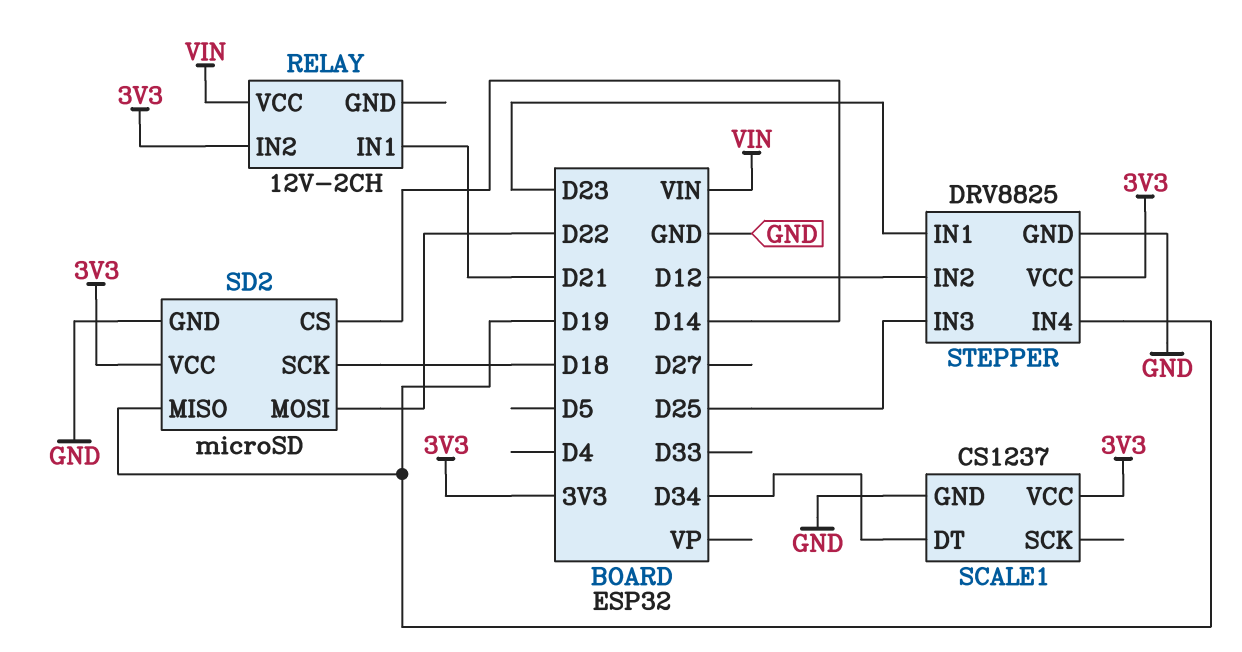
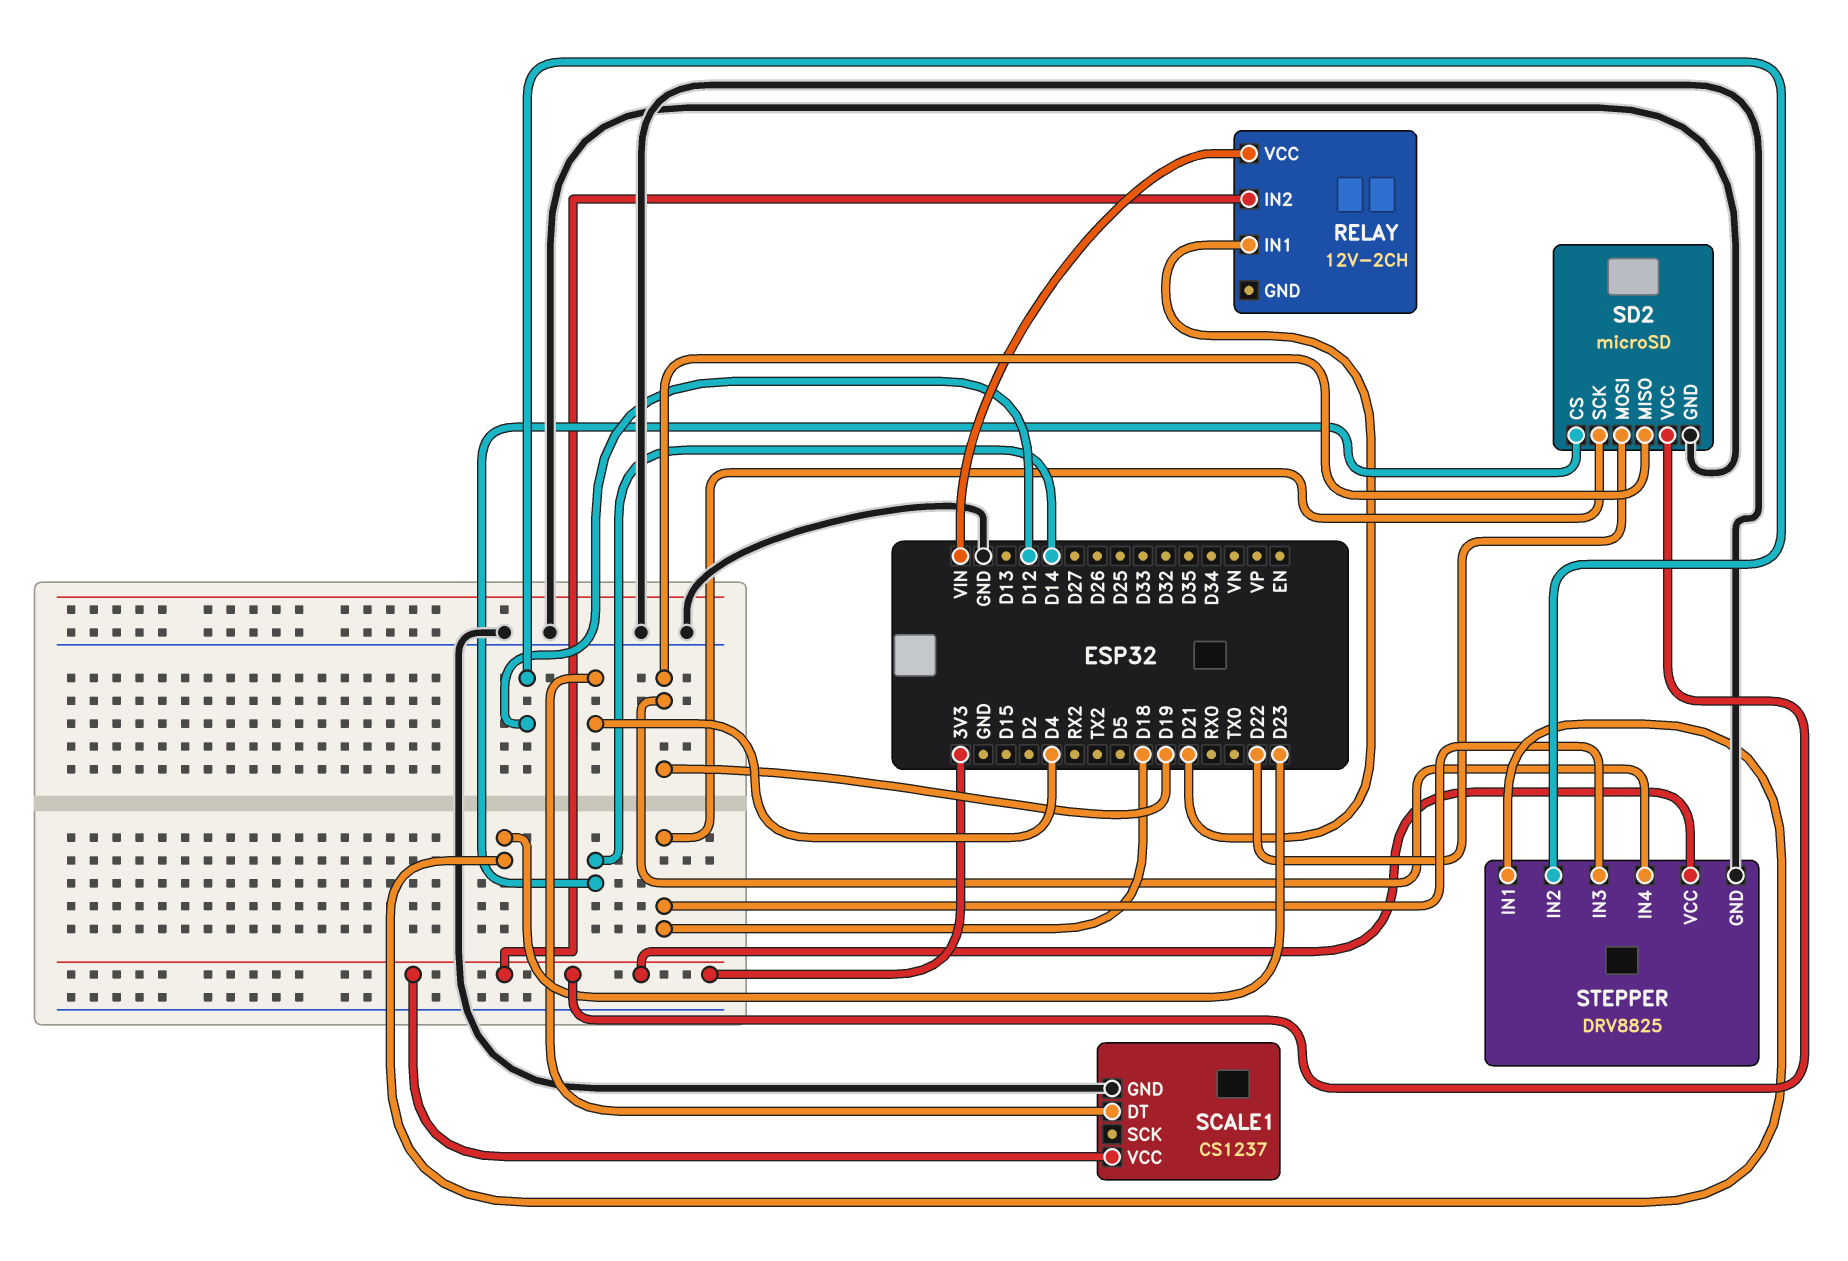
SCALE1 pin DT: D34 -> D4
STEPPER pin IN3: D25 -> D18

